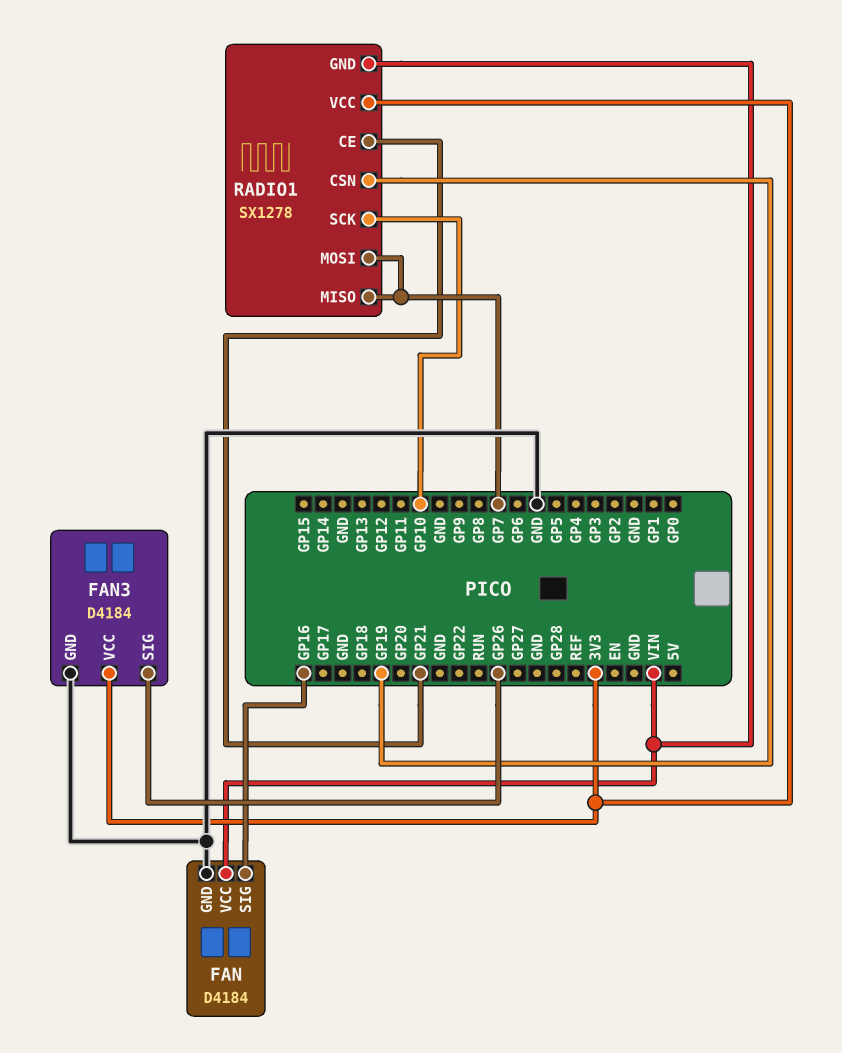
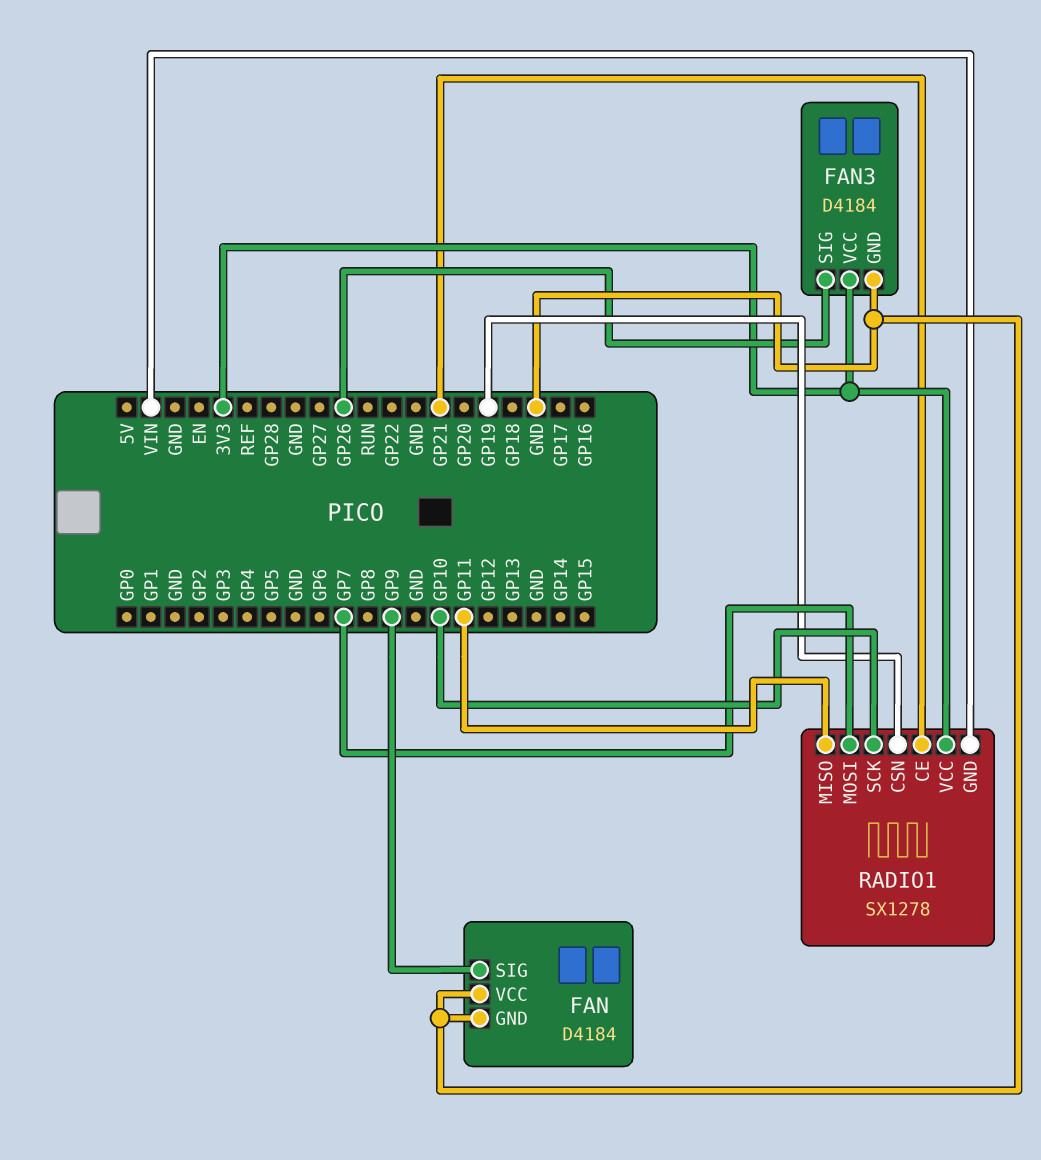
FAN pin SIG: GP16 -> GP9
FAN pin VCC: VIN -> GND
RADIO1 pin MISO: GP7 -> GP11

